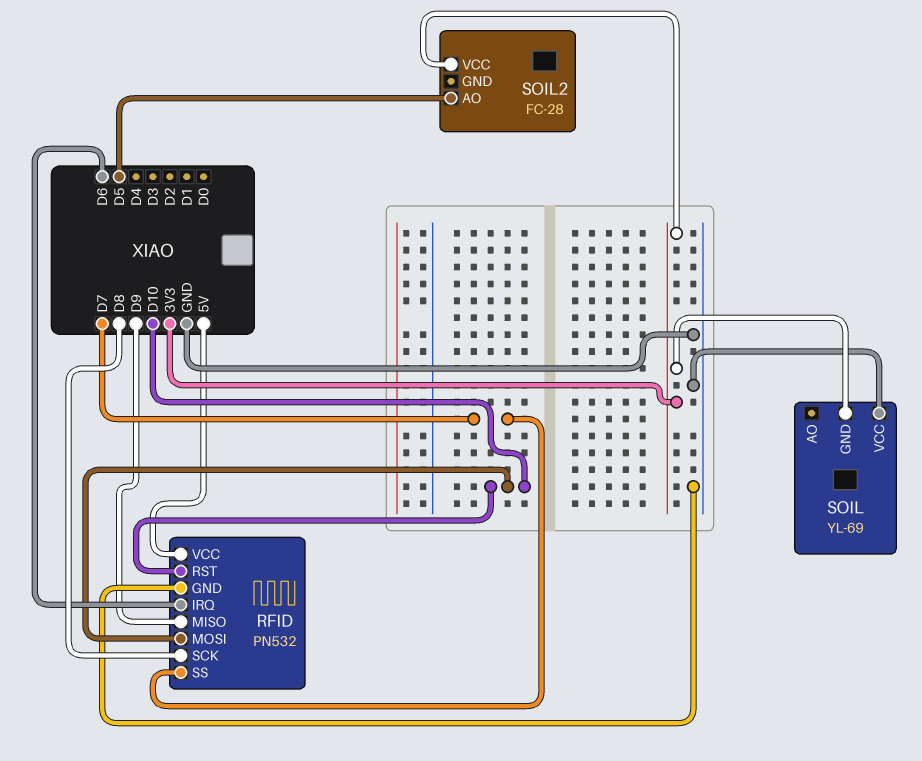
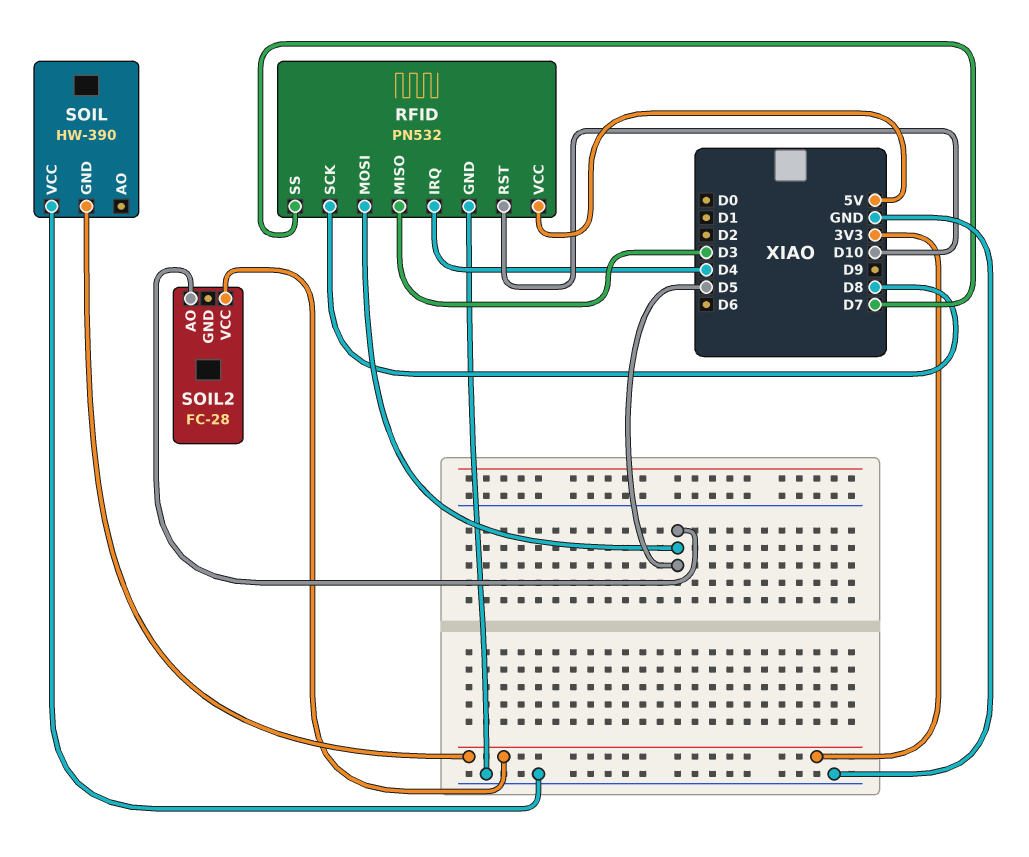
RFID pin IRQ: D6 -> D4
RFID pin MISO: D9 -> D3
RFID pin MOSI: D10 -> D5
SOIL: YL-69 -> HW-390

